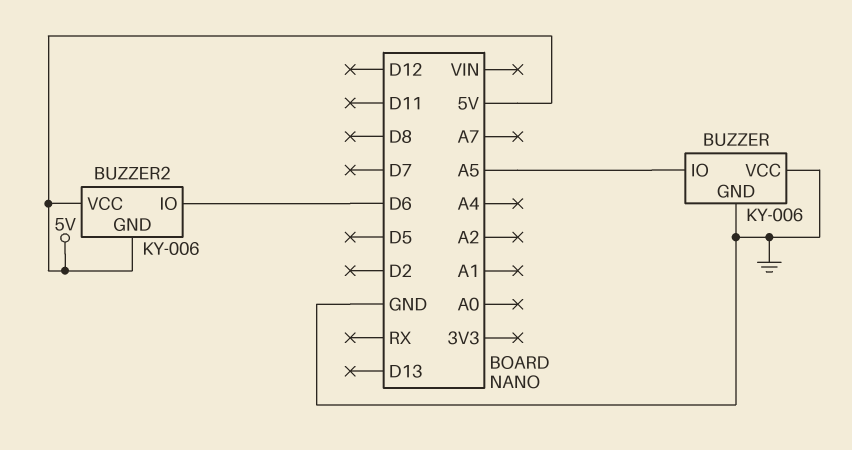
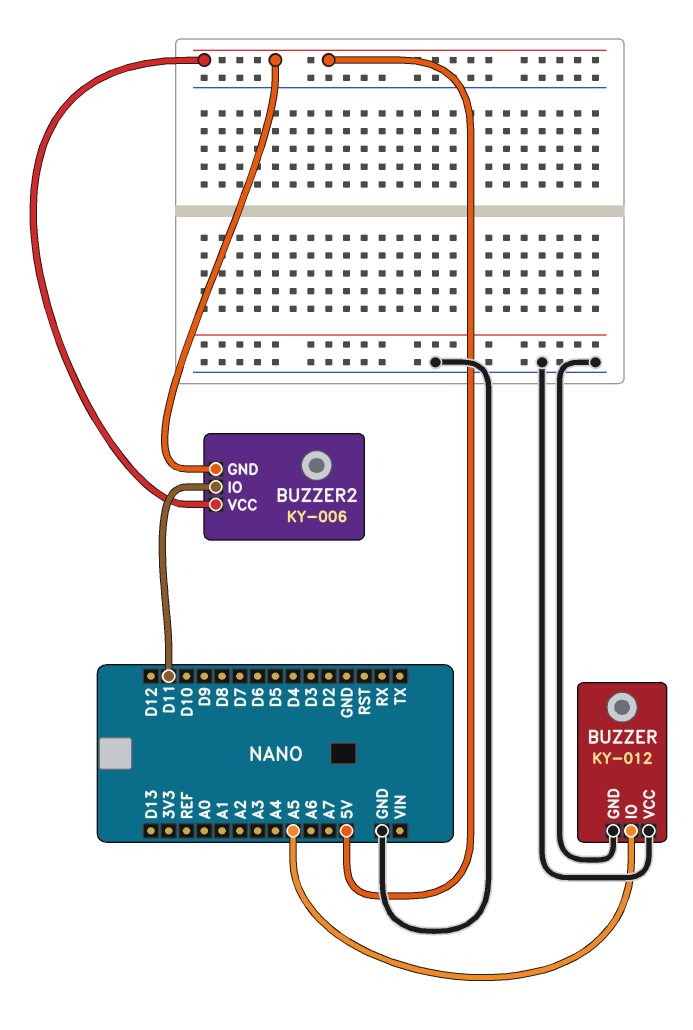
BUZZER: KY-006 -> KY-012
BUZZER2 pin IO: D6 -> D11

